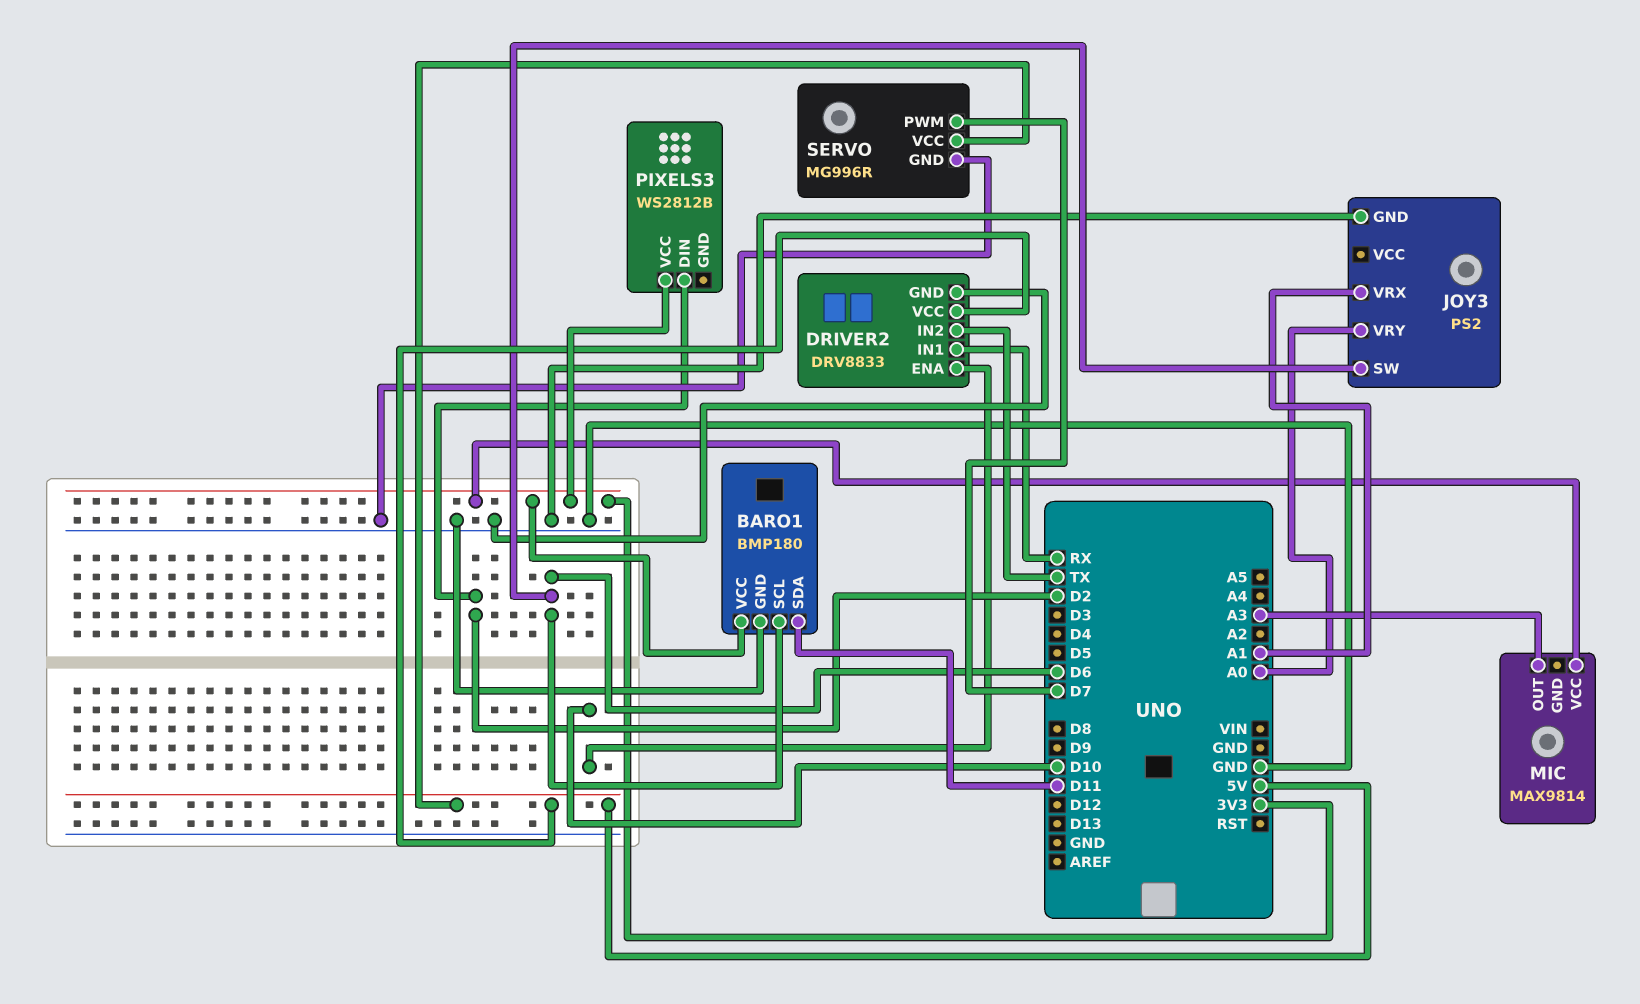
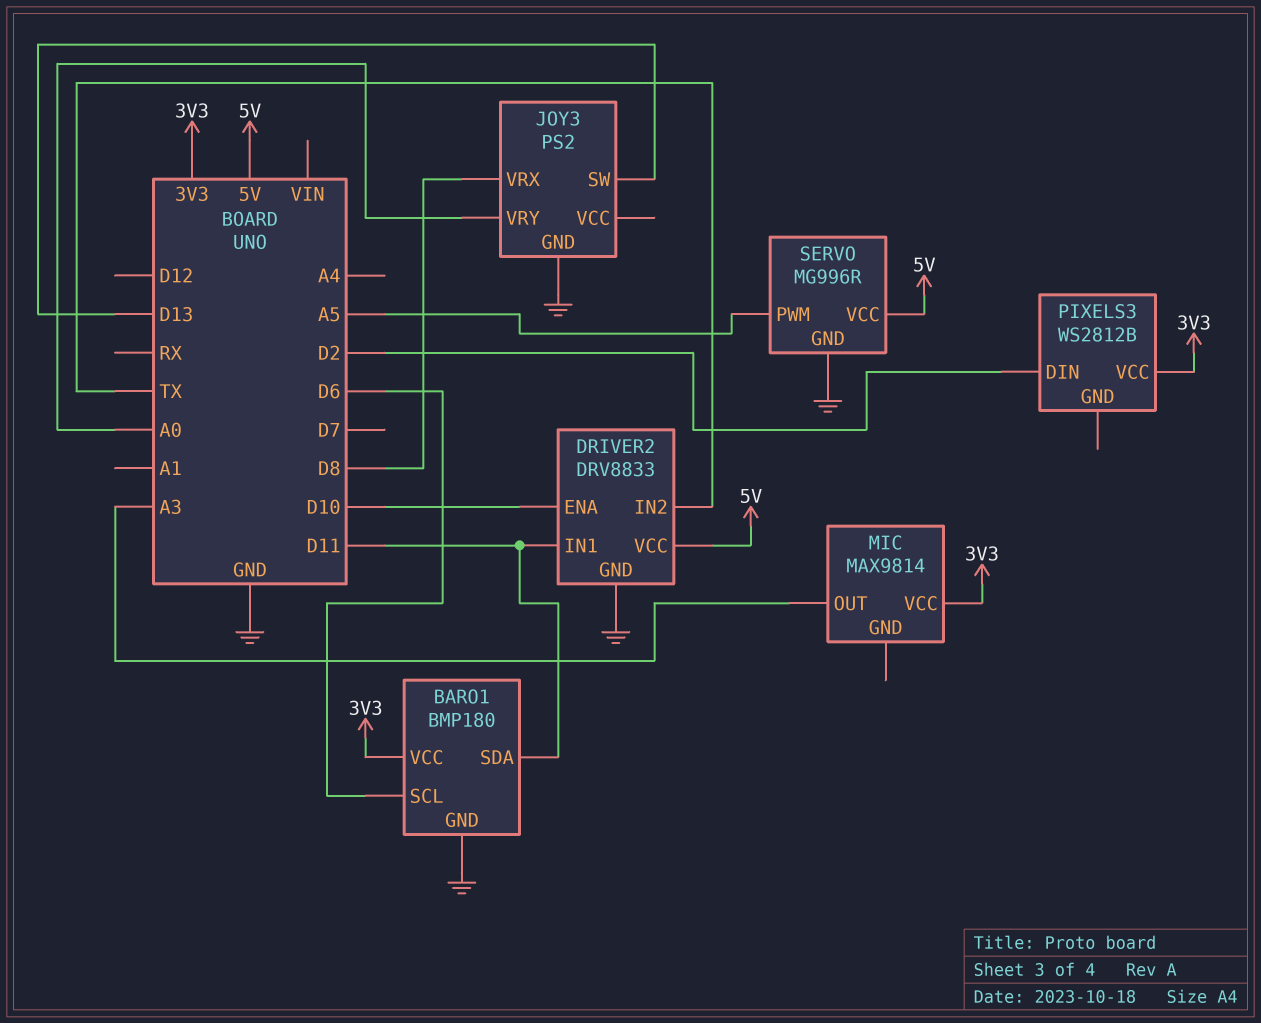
DRIVER2 pin IN1: RX -> D11
JOY3 pin SW: D6 -> D13
JOY3 pin VRX: A1 -> D8
SERVO pin PWM: D7 -> A5

